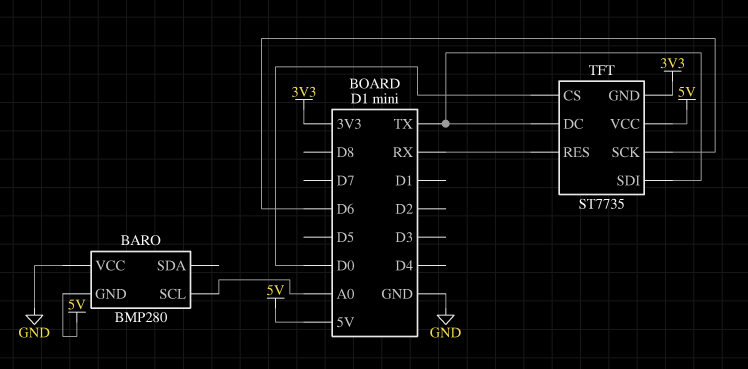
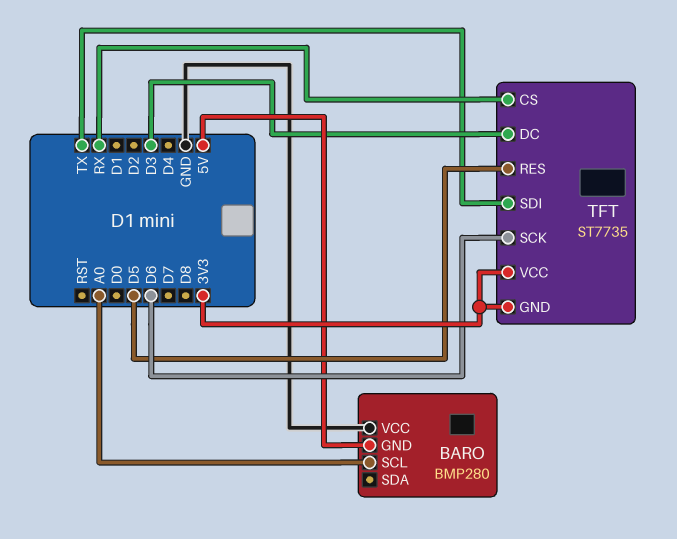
TFT pin CS: D0 -> RX
TFT pin DC: TX -> D3
TFT pin RES: RX -> D5
TFT pin VCC: 5V -> 3V3

